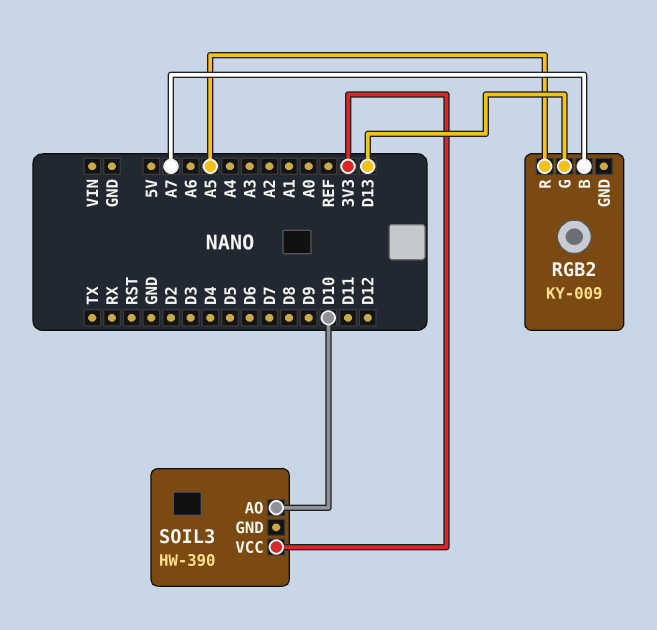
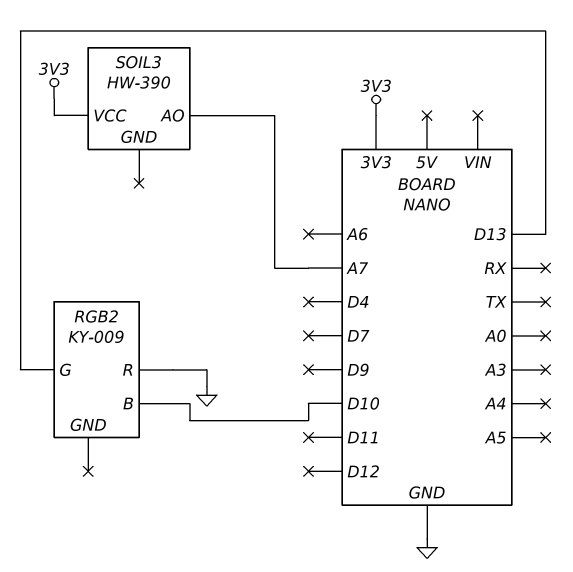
RGB2 pin B: A7 -> D10
RGB2 pin R: A5 -> GND
SOIL3 pin AO: D10 -> A7

